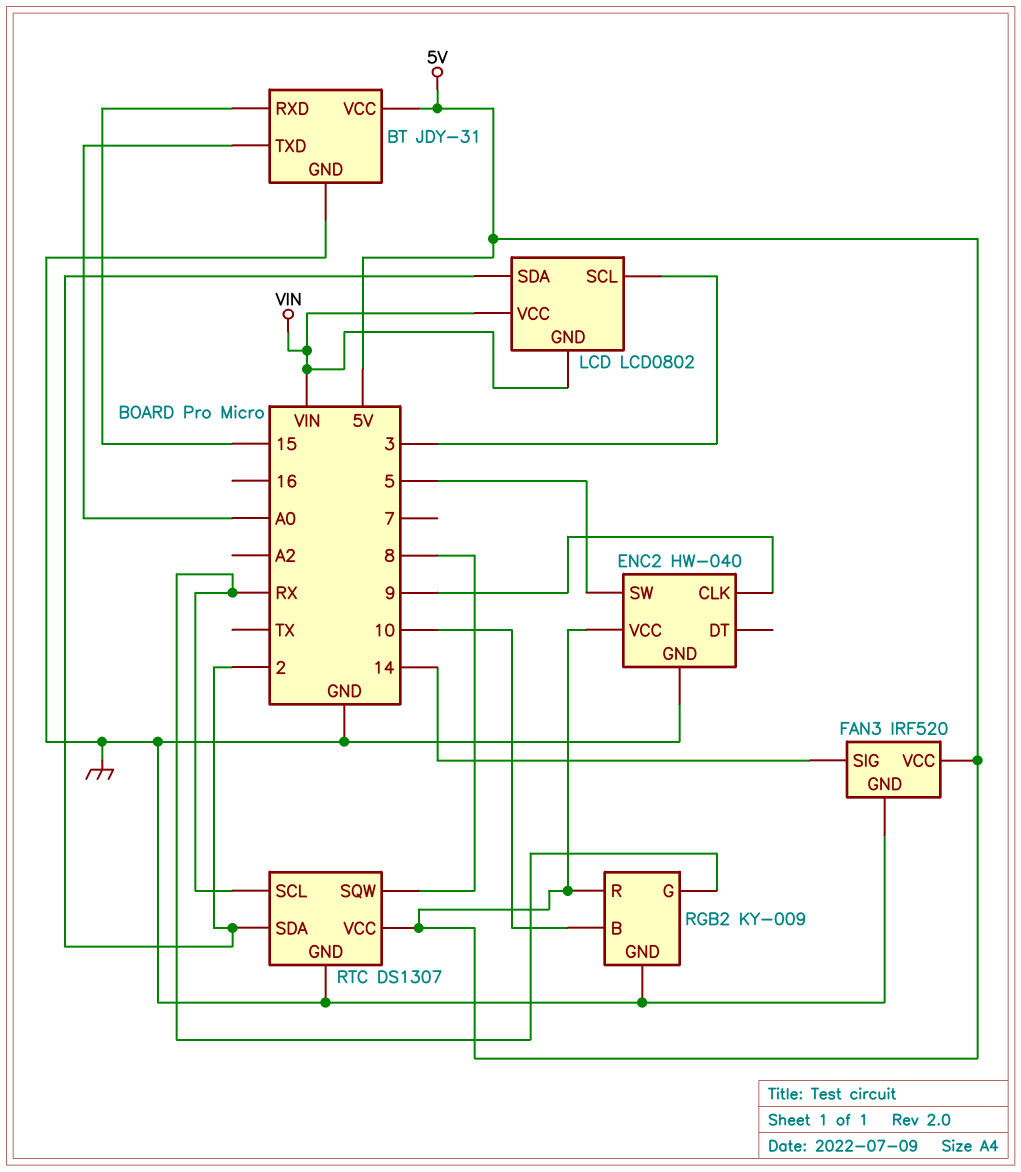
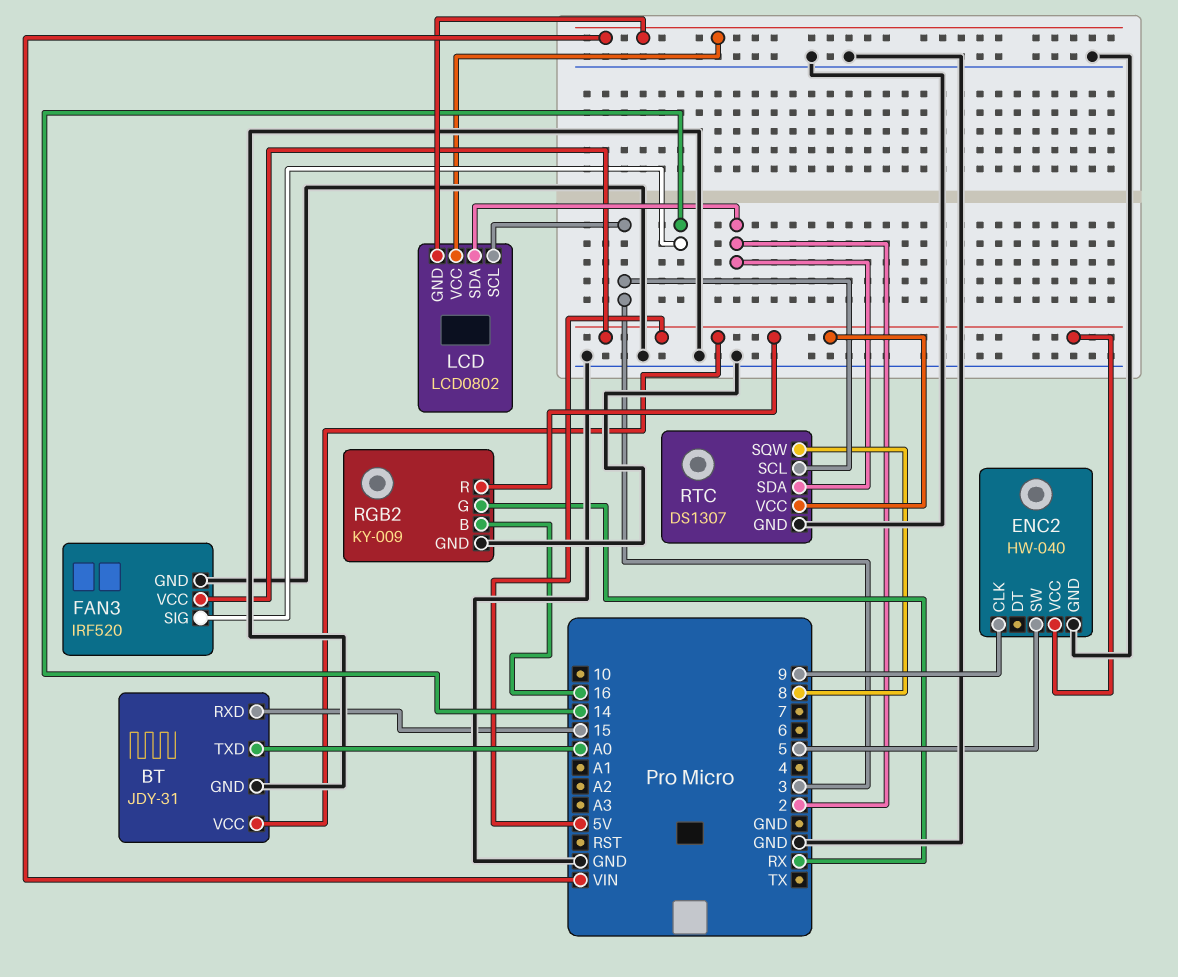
RGB2 pin B: 10 -> 16
RTC pin SCL: RX -> 3

